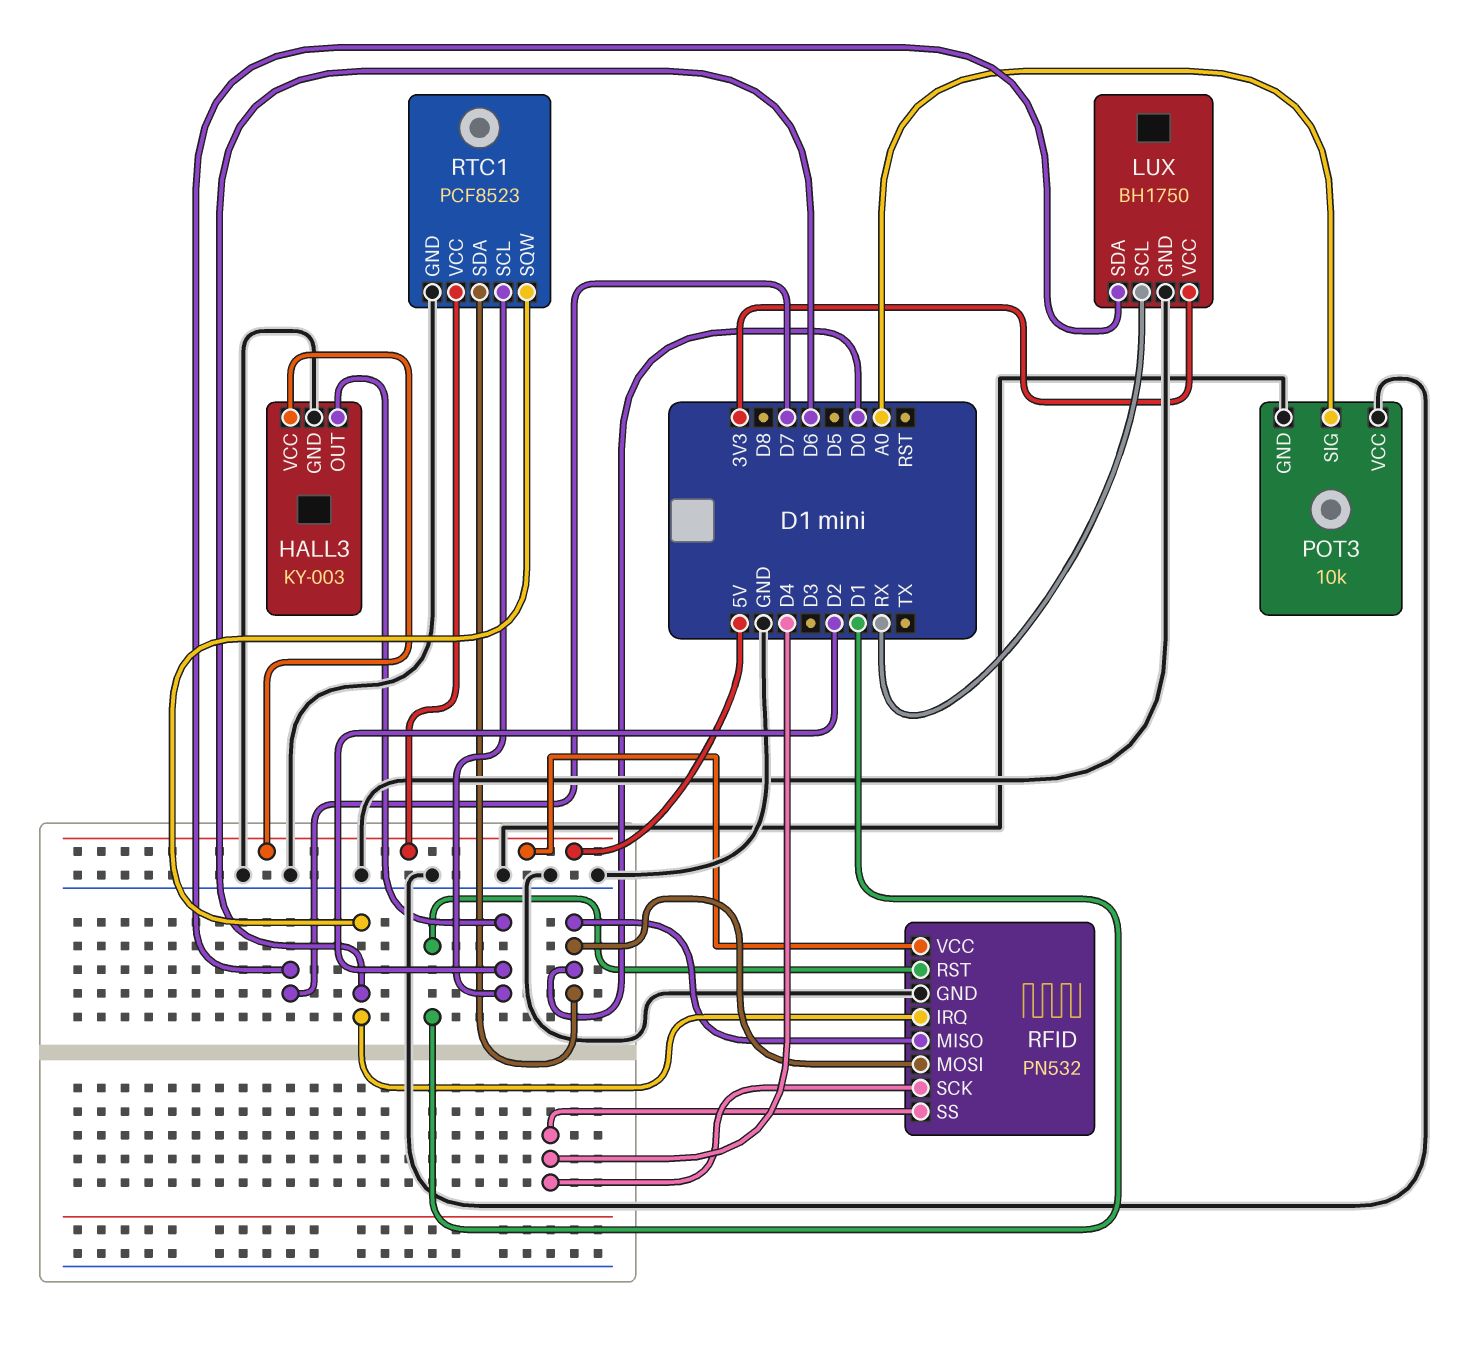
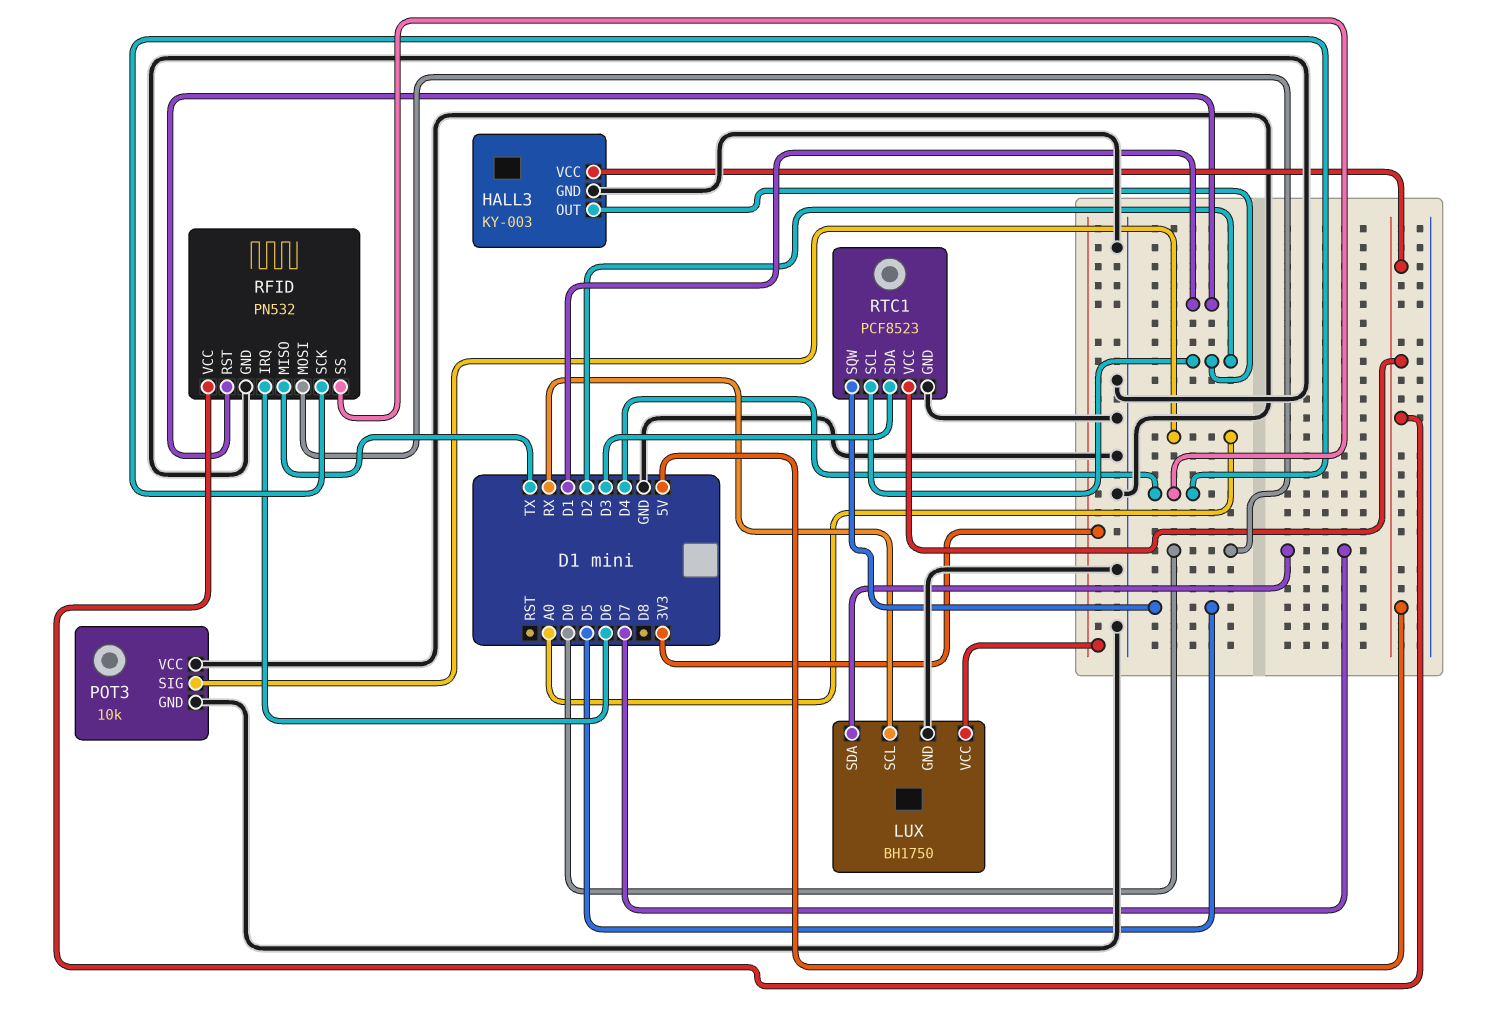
RFID pin MISO: D0 -> TX
RTC1 pin SDA: D0 -> D3
RTC1 pin SQW: D6 -> D5

